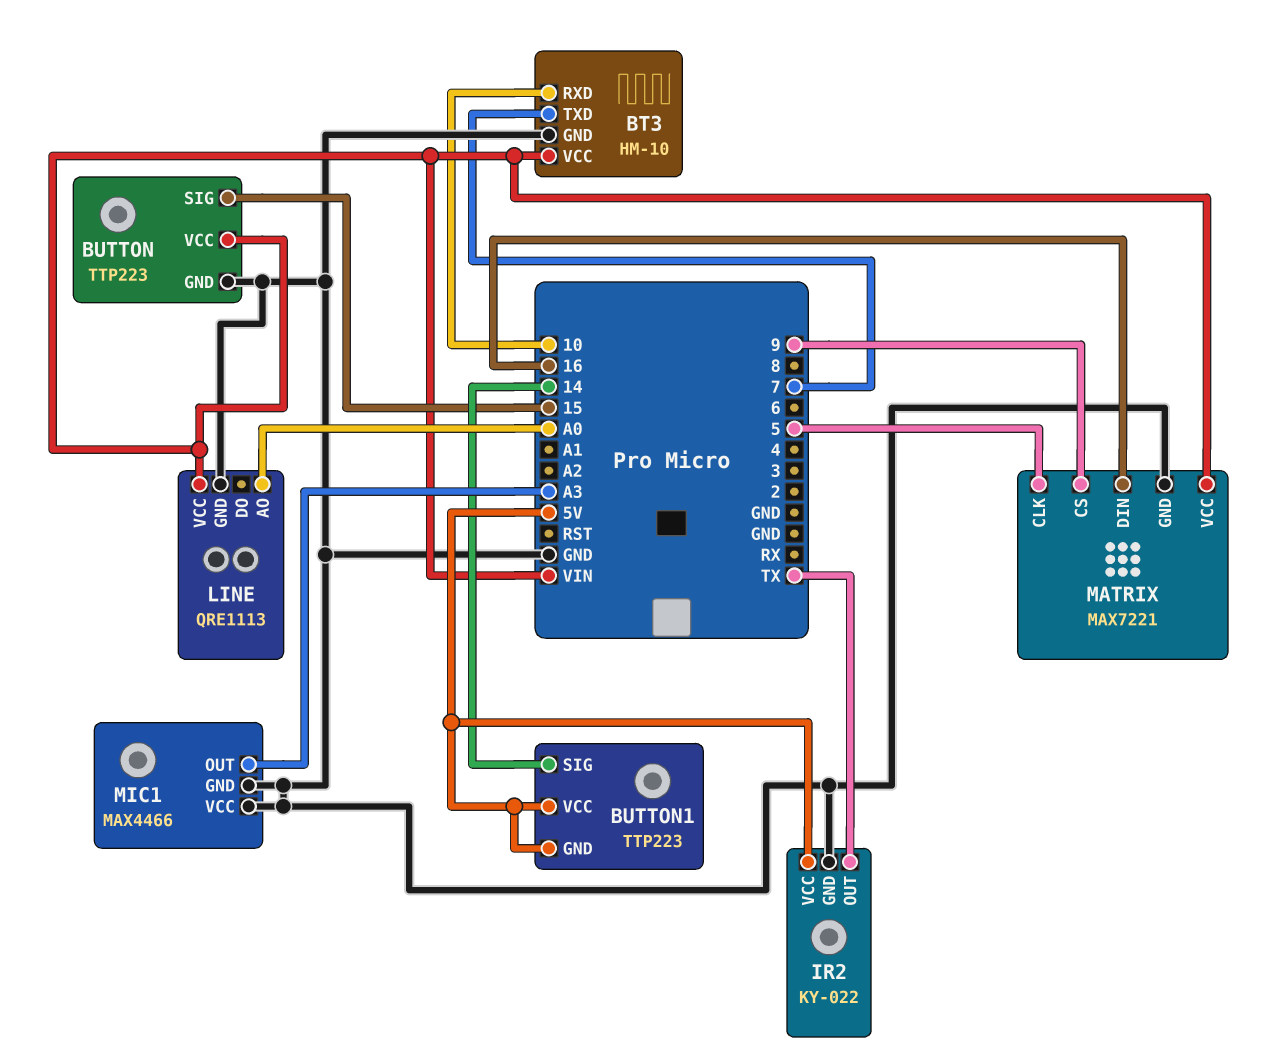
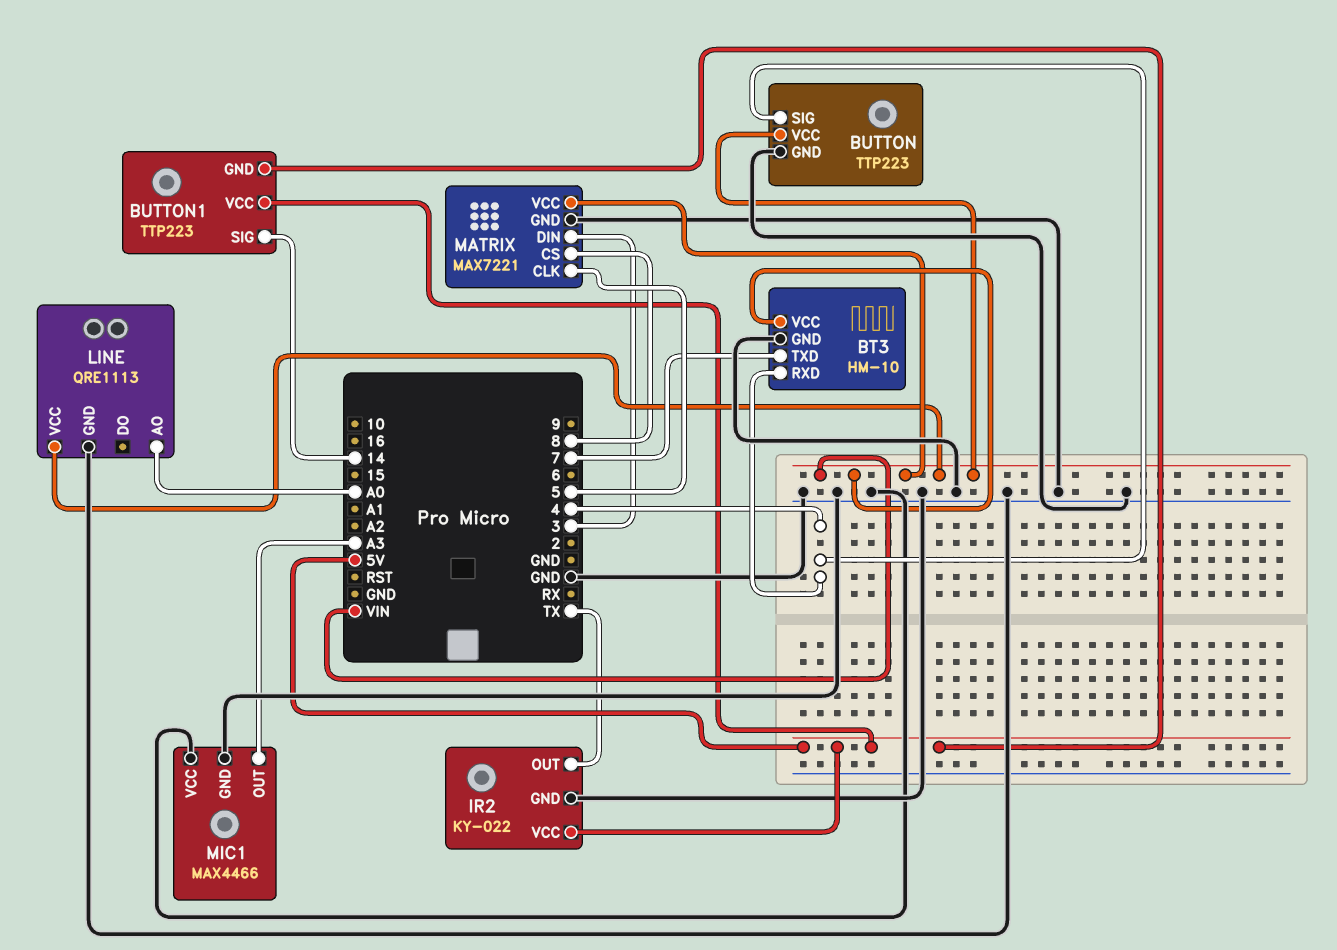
BT3 pin RXD: 10 -> 4
BUTTON pin SIG: 15 -> 4
MATRIX pin CS: 9 -> 8
MATRIX pin DIN: 16 -> 3

